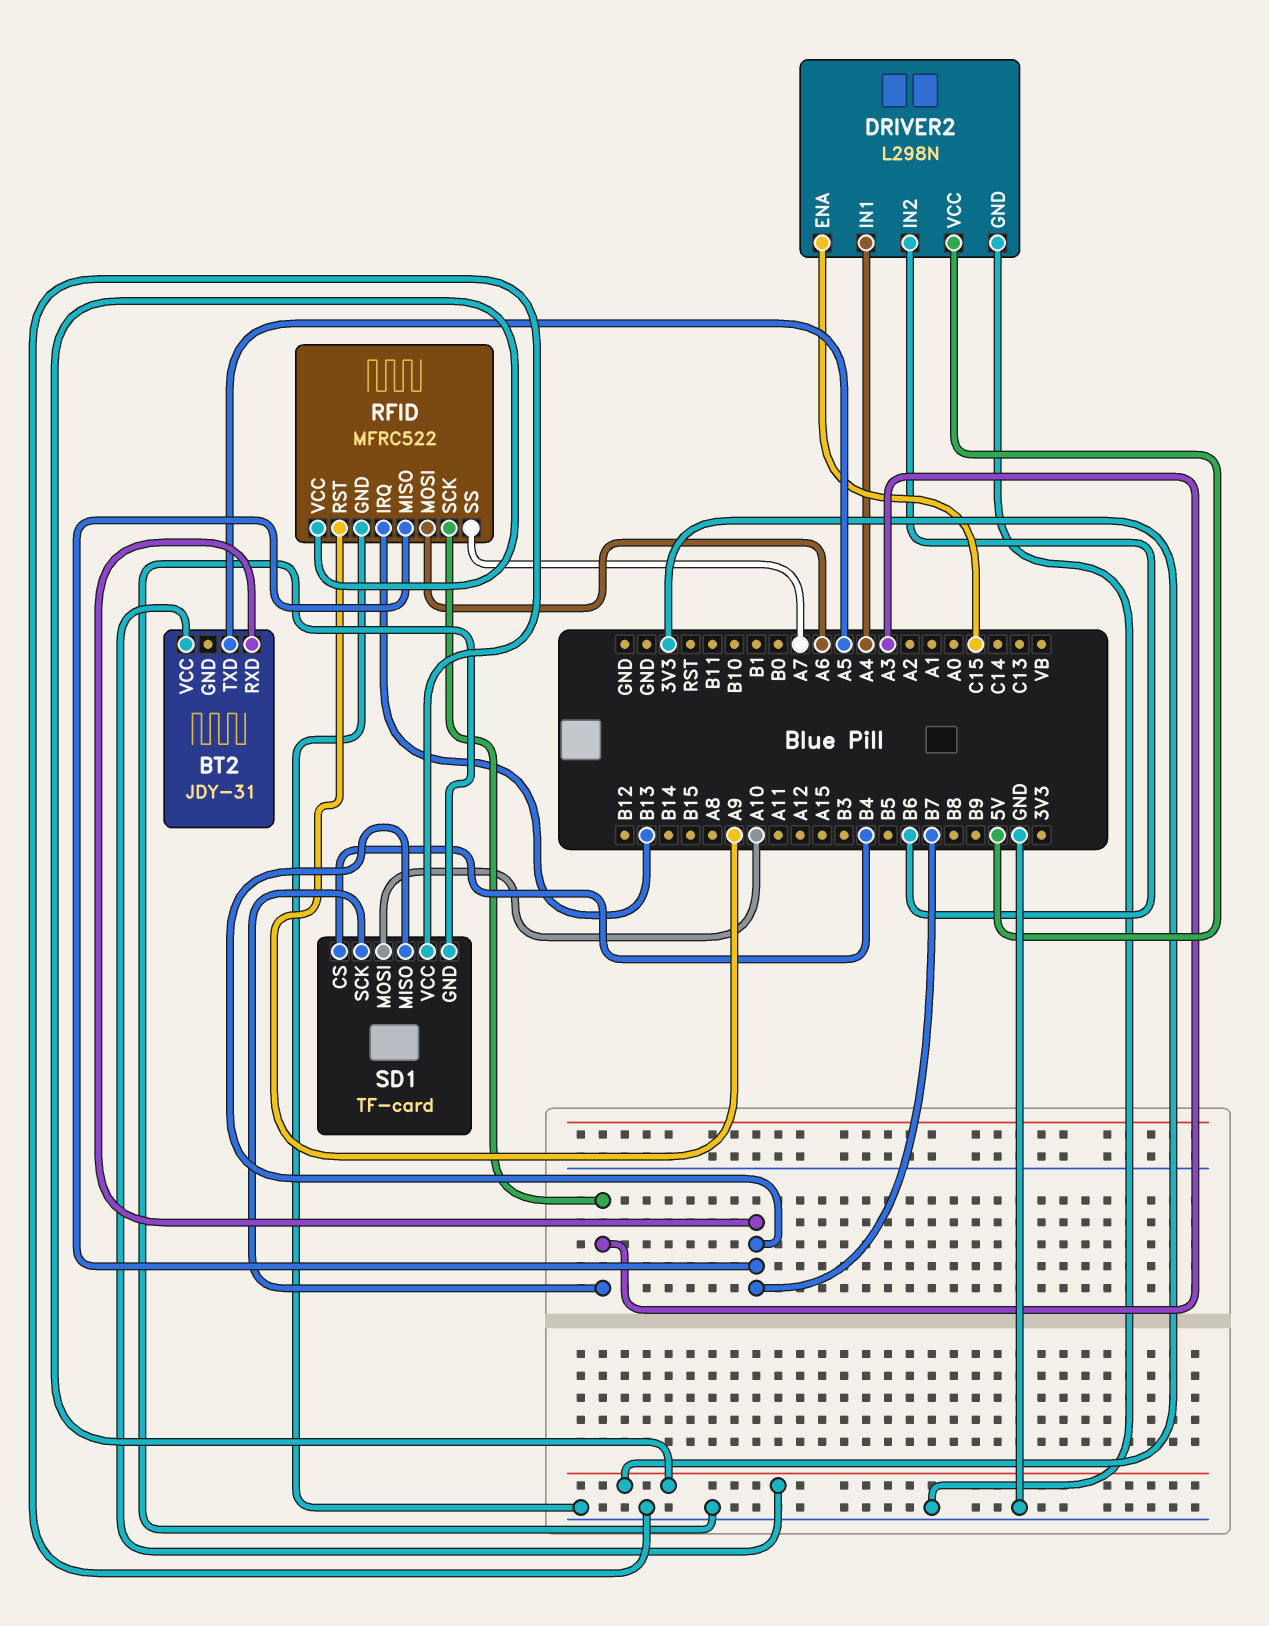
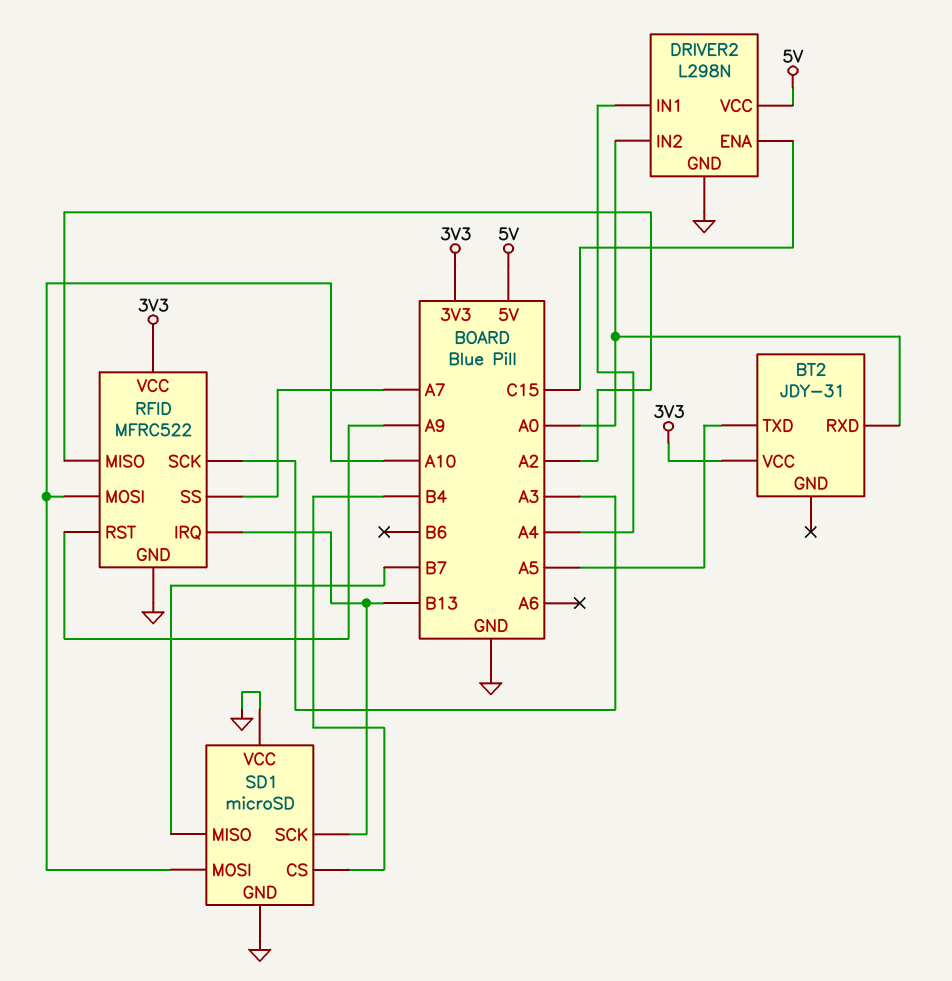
BT2 pin RXD: B7 -> A0
DRIVER2 pin IN2: B6 -> A0
RFID pin MISO: B7 -> A2
RFID pin MOSI: A6 -> A10
SD1: TF-card -> microSD
SD1 pin SCK: A3 -> B13

